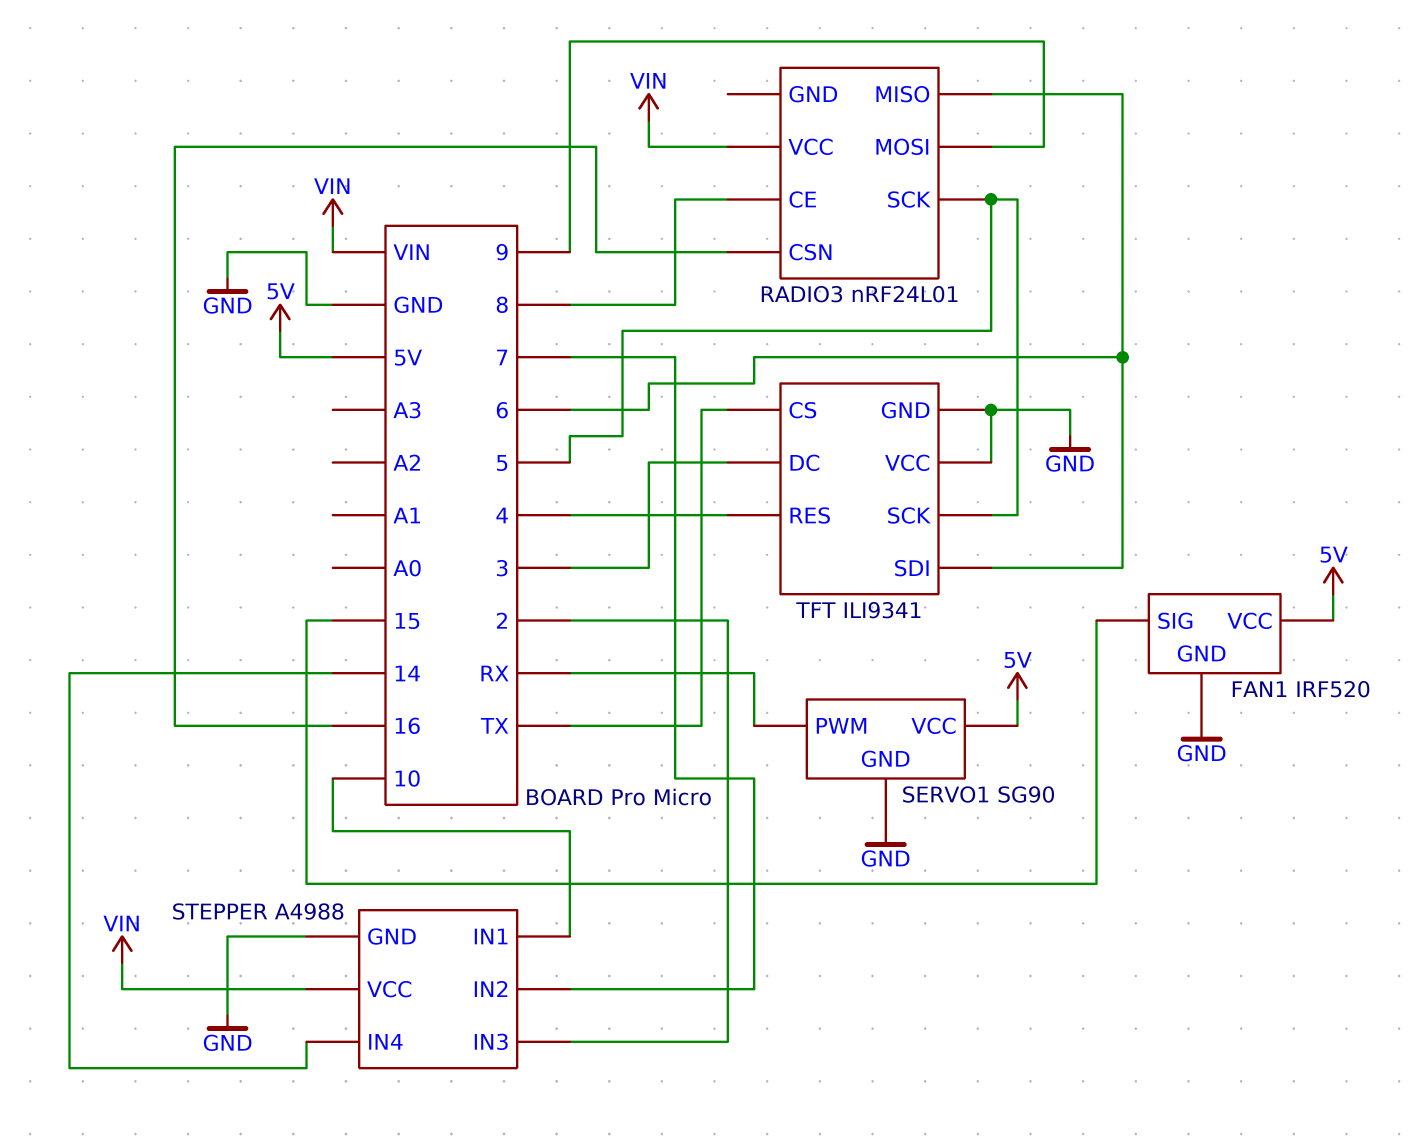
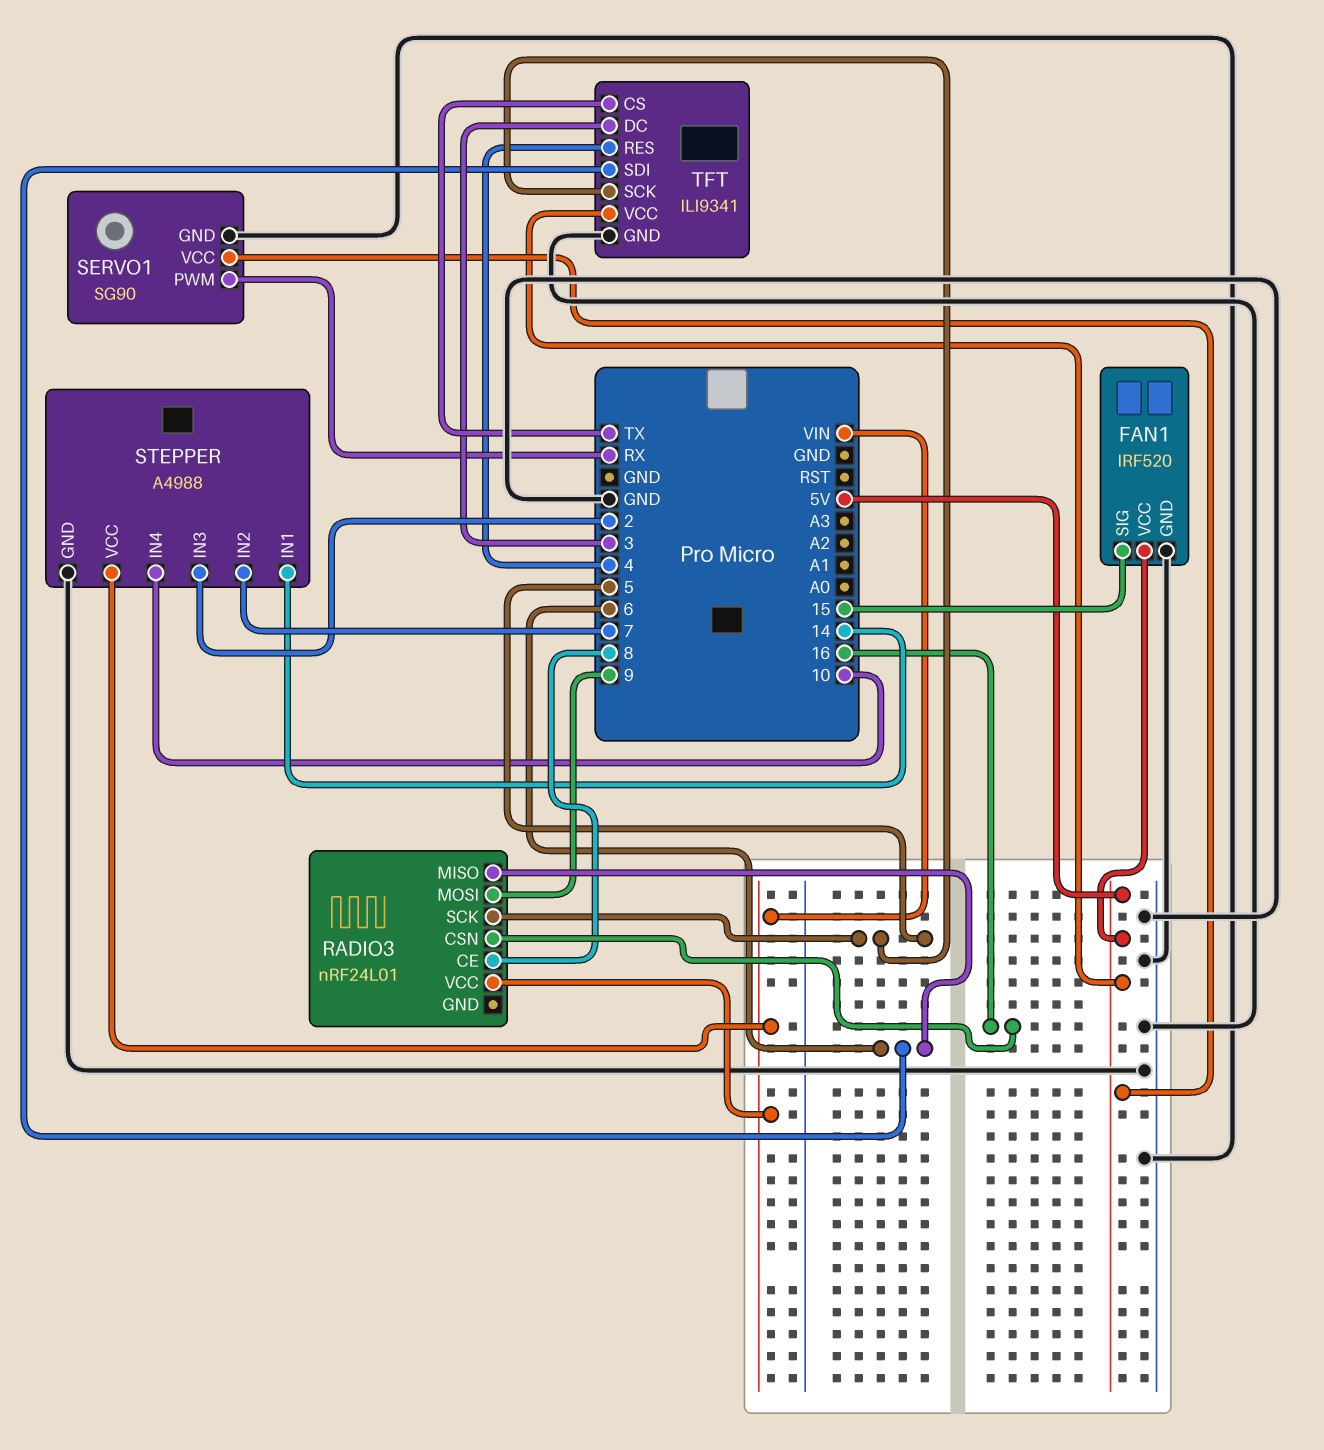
STEPPER pin IN1: 10 -> 14
STEPPER pin IN4: 14 -> 10
TFT pin VCC: GND -> 5V

